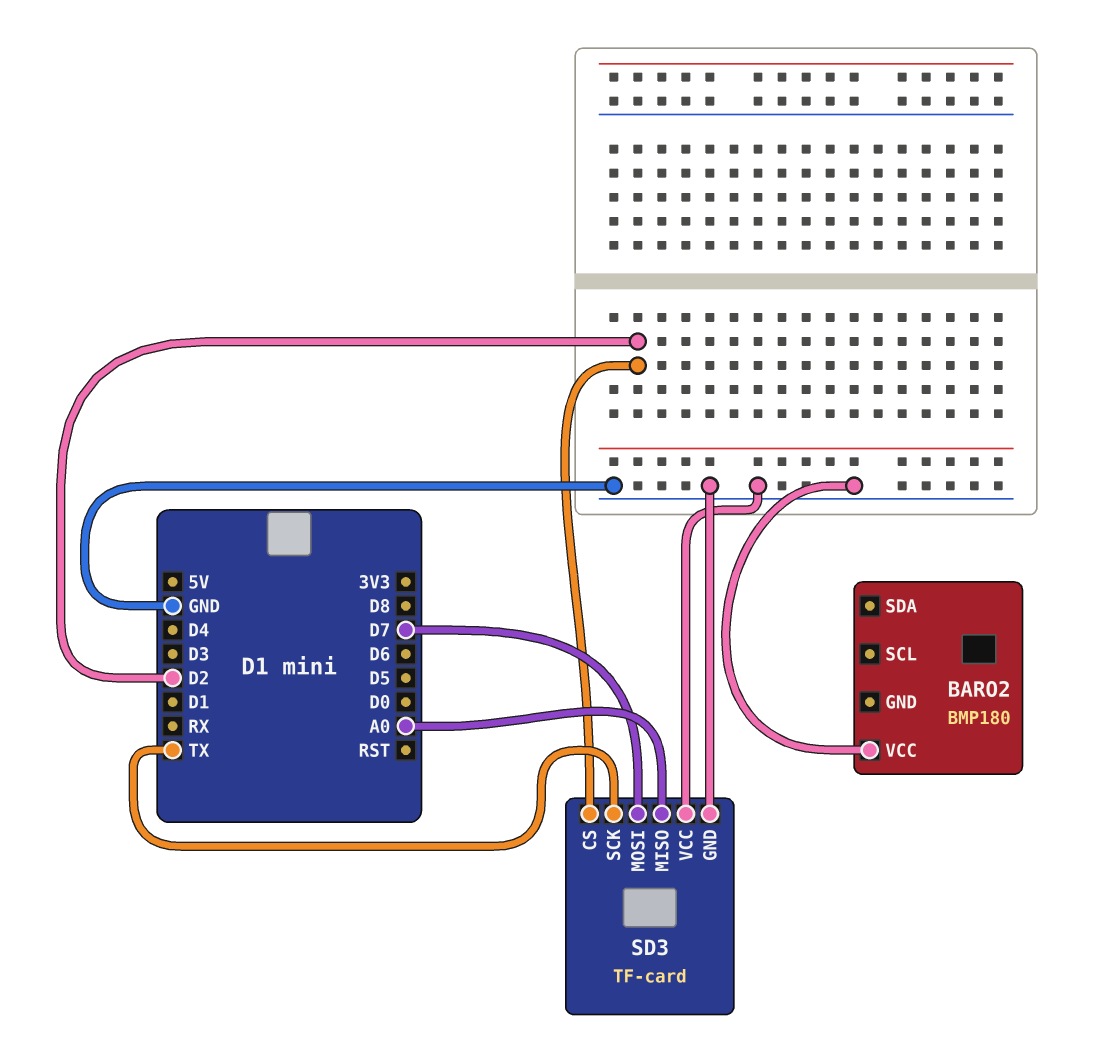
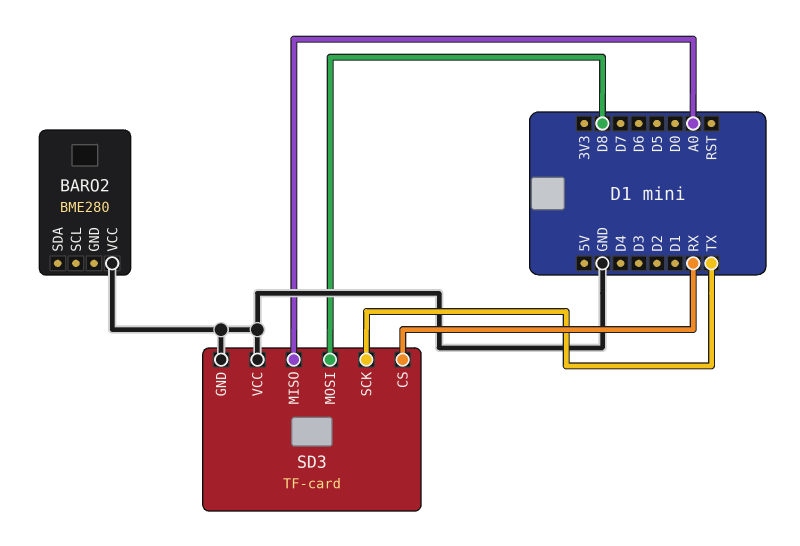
BARO2: BMP180 -> BME280
SD3 pin CS: D2 -> RX
SD3 pin MOSI: D7 -> D8

